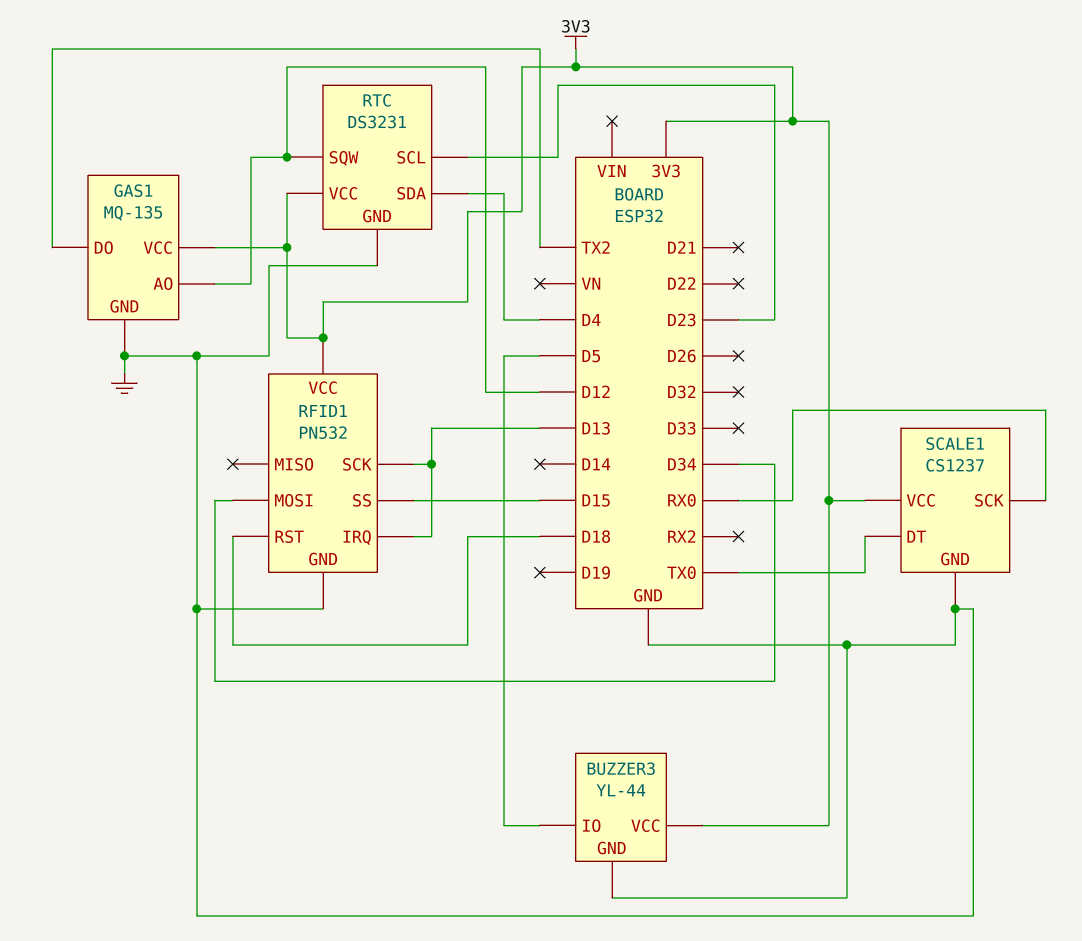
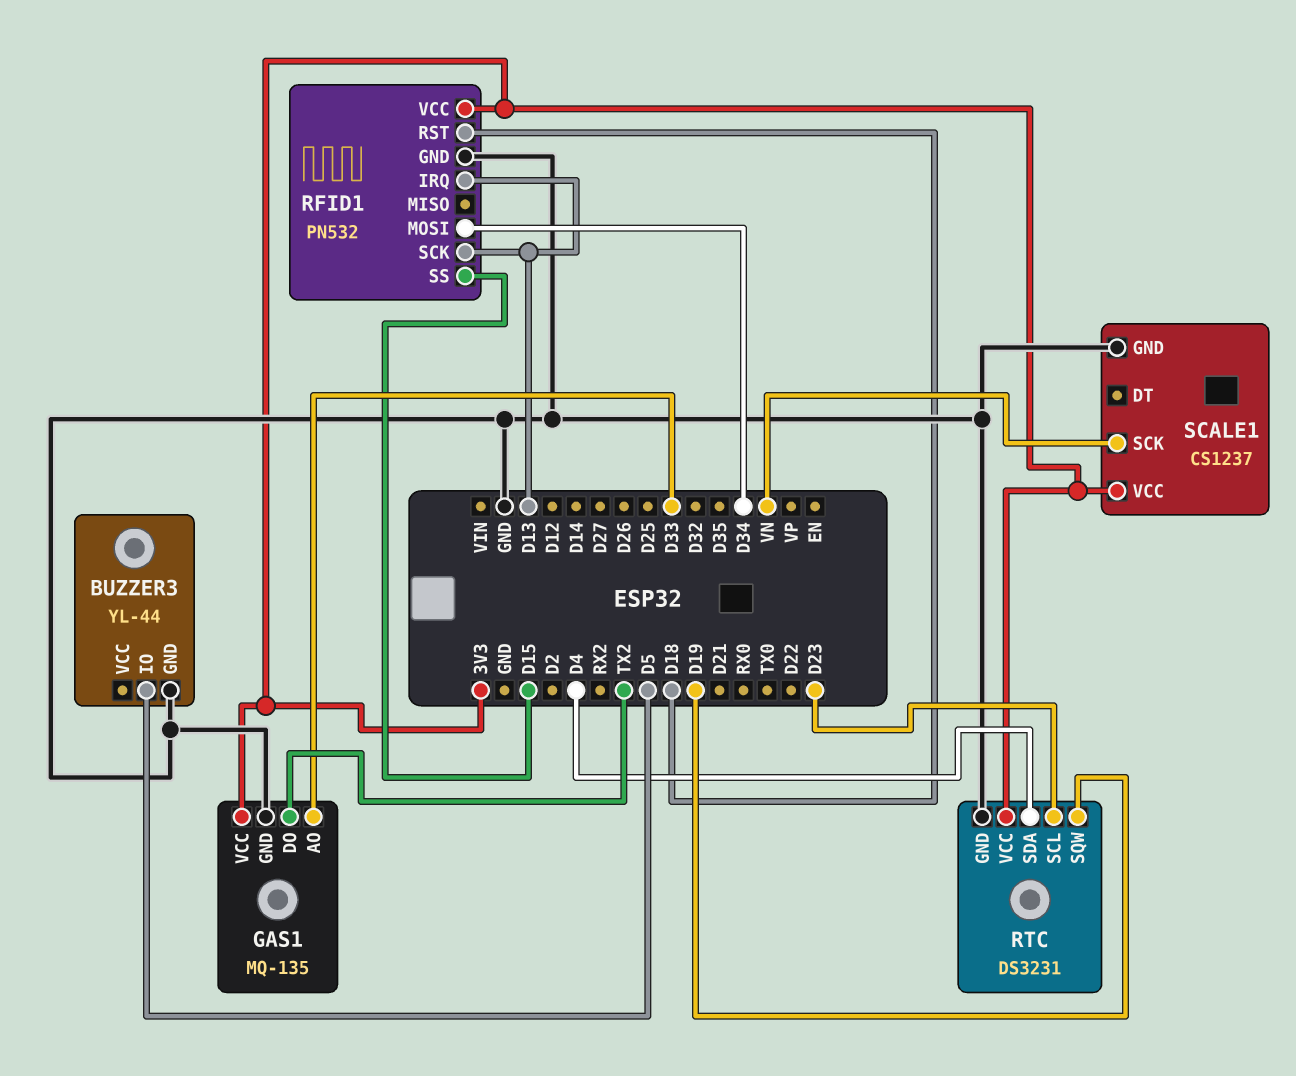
BUZZER3 pin VCC: 3V3 -> none
GAS1 pin AO: D12 -> D33
RTC pin SQW: D12 -> D19
SCALE1 pin DT: TX0 -> none
SCALE1 pin SCK: RX0 -> VN

